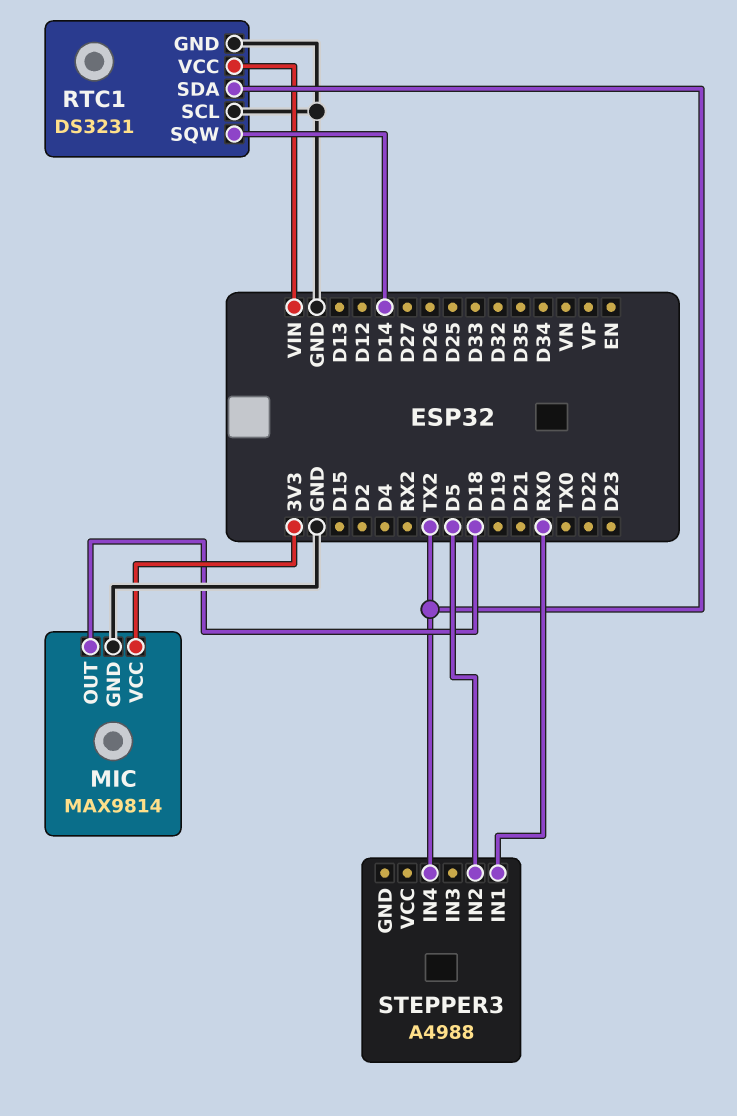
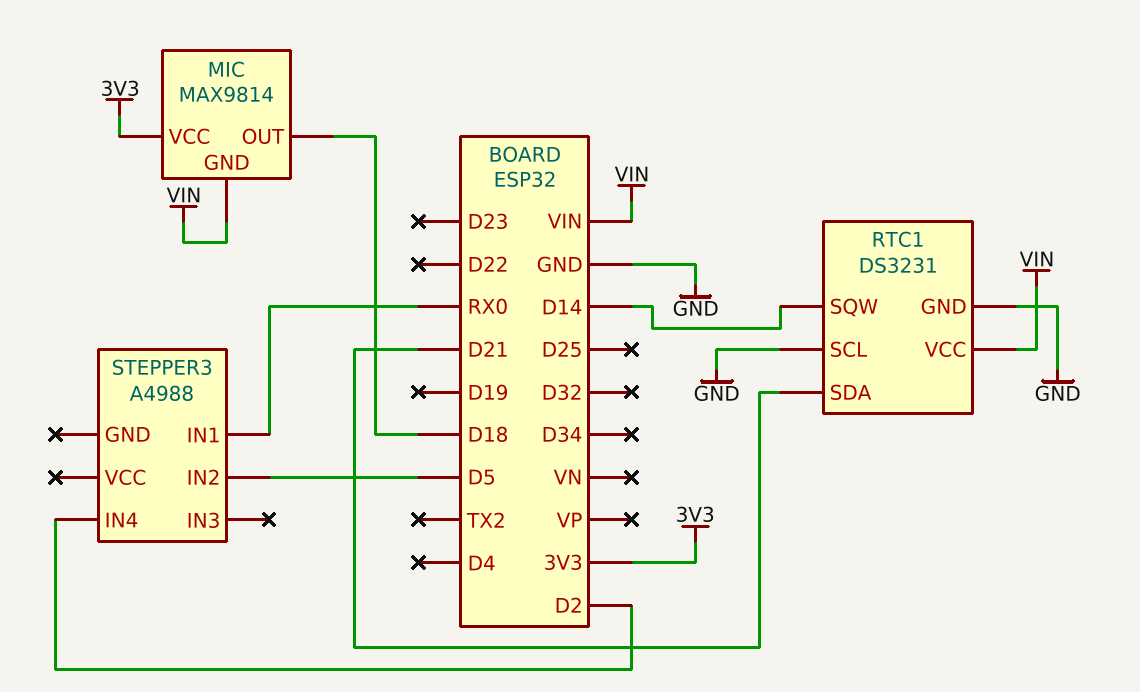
MIC pin GND: GND -> VIN
RTC1 pin SDA: TX2 -> D21
STEPPER3 pin IN4: TX2 -> D2

